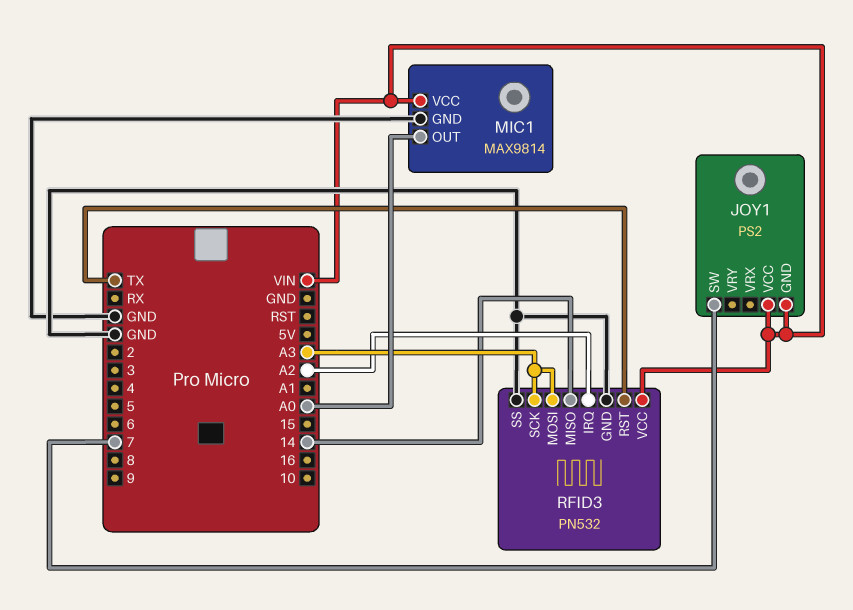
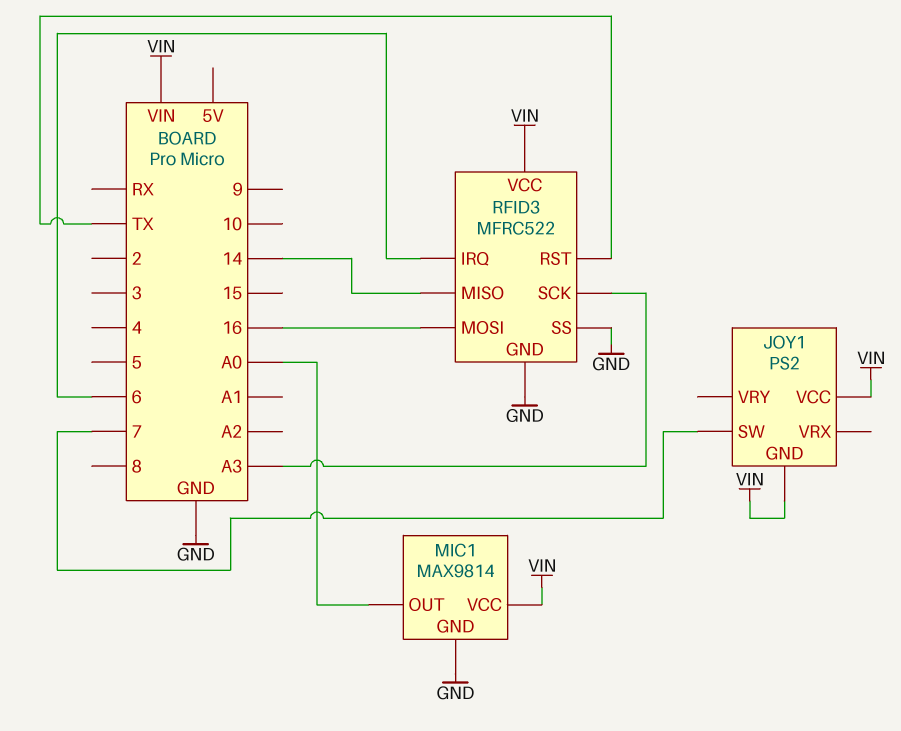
RFID3: PN532 -> MFRC522
RFID3 pin IRQ: A2 -> 6
RFID3 pin MOSI: A3 -> 16

